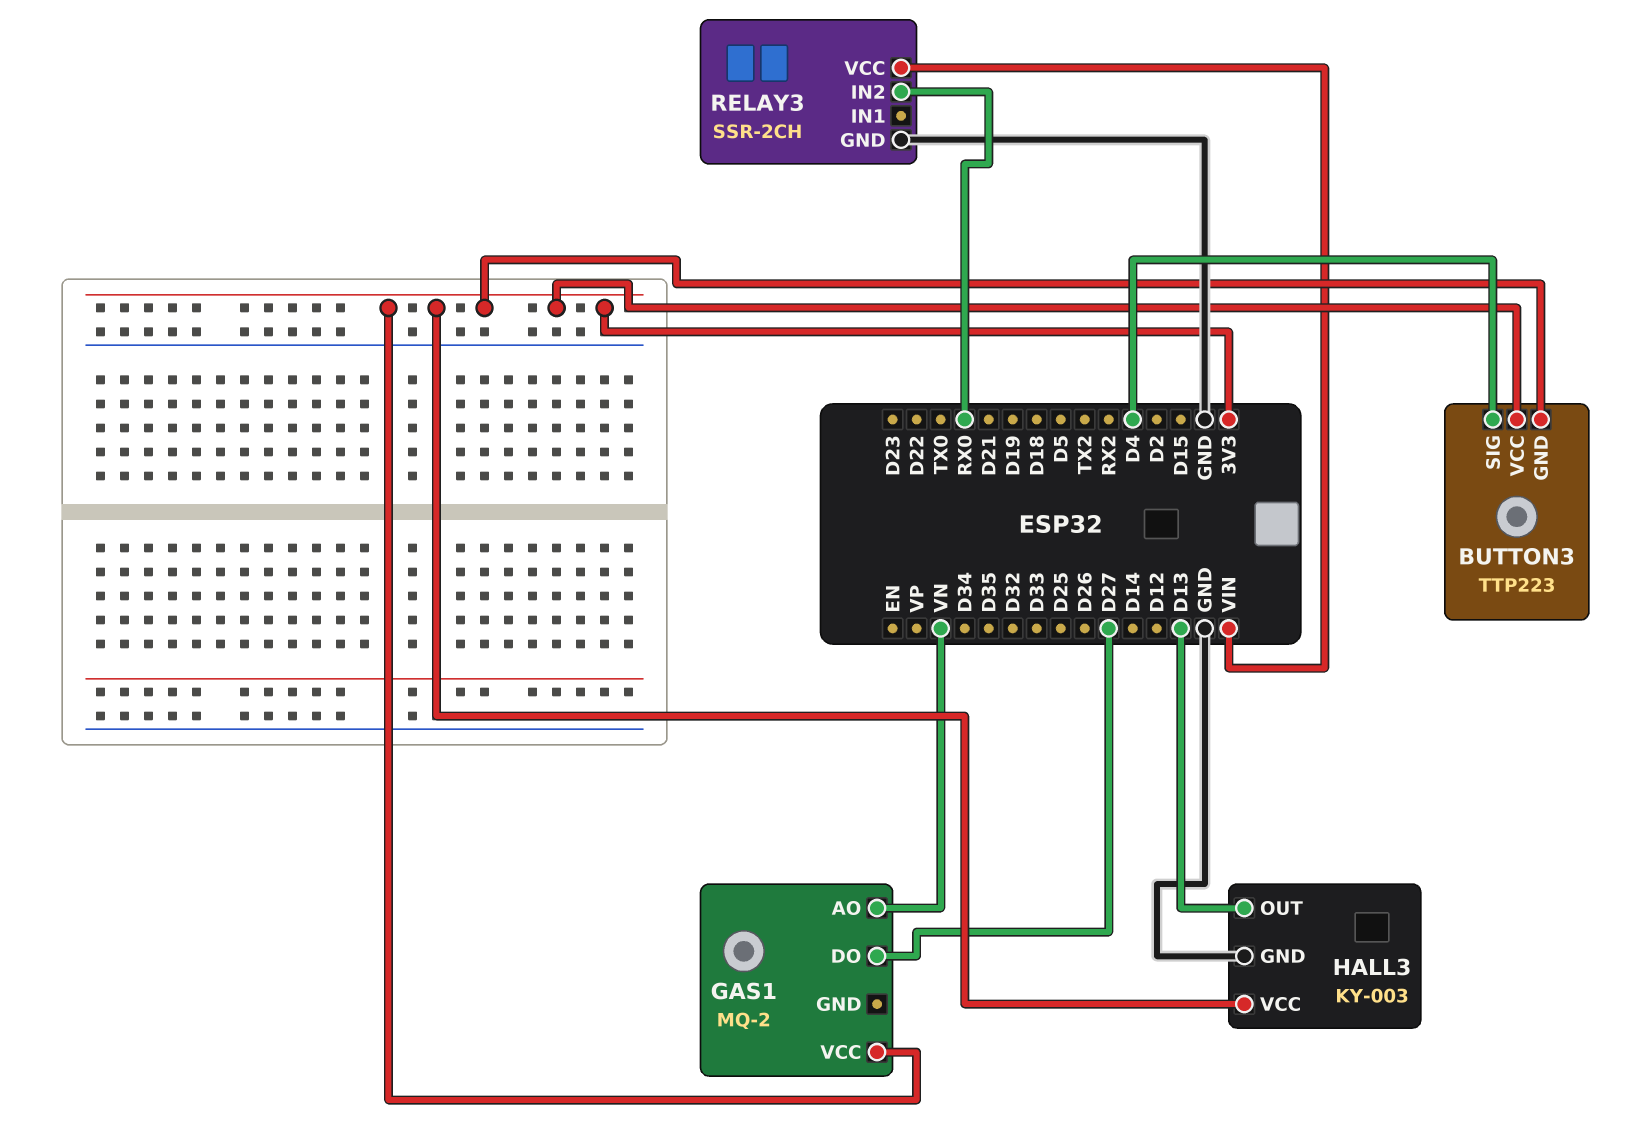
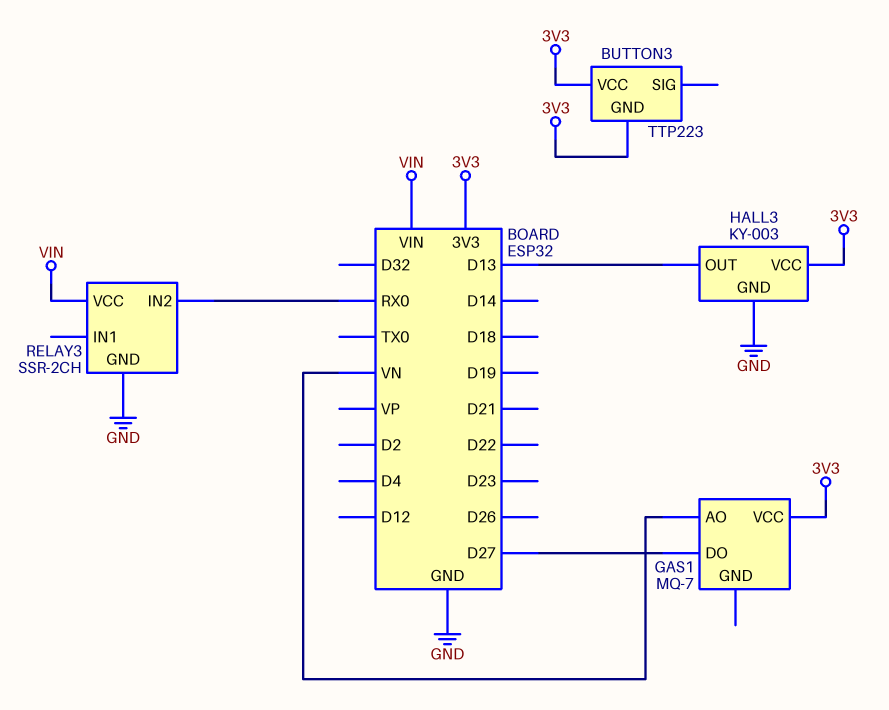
BUTTON3 pin SIG: D4 -> none
GAS1: MQ-2 -> MQ-7

